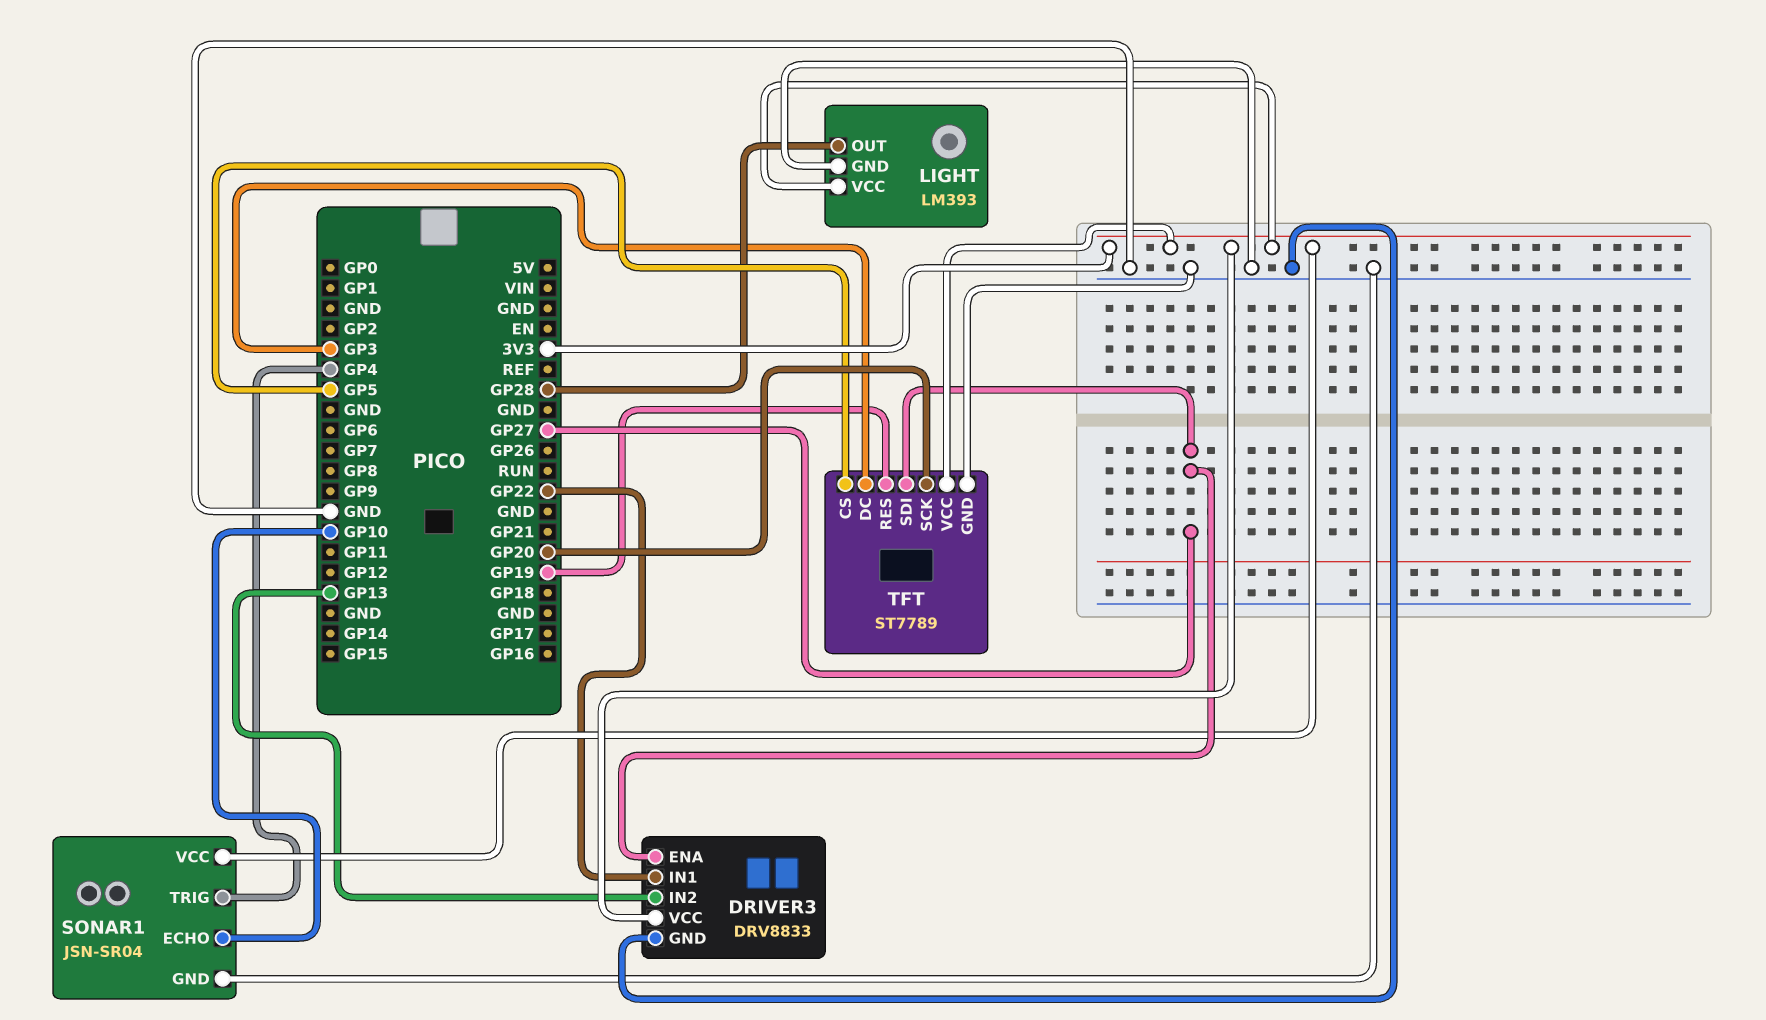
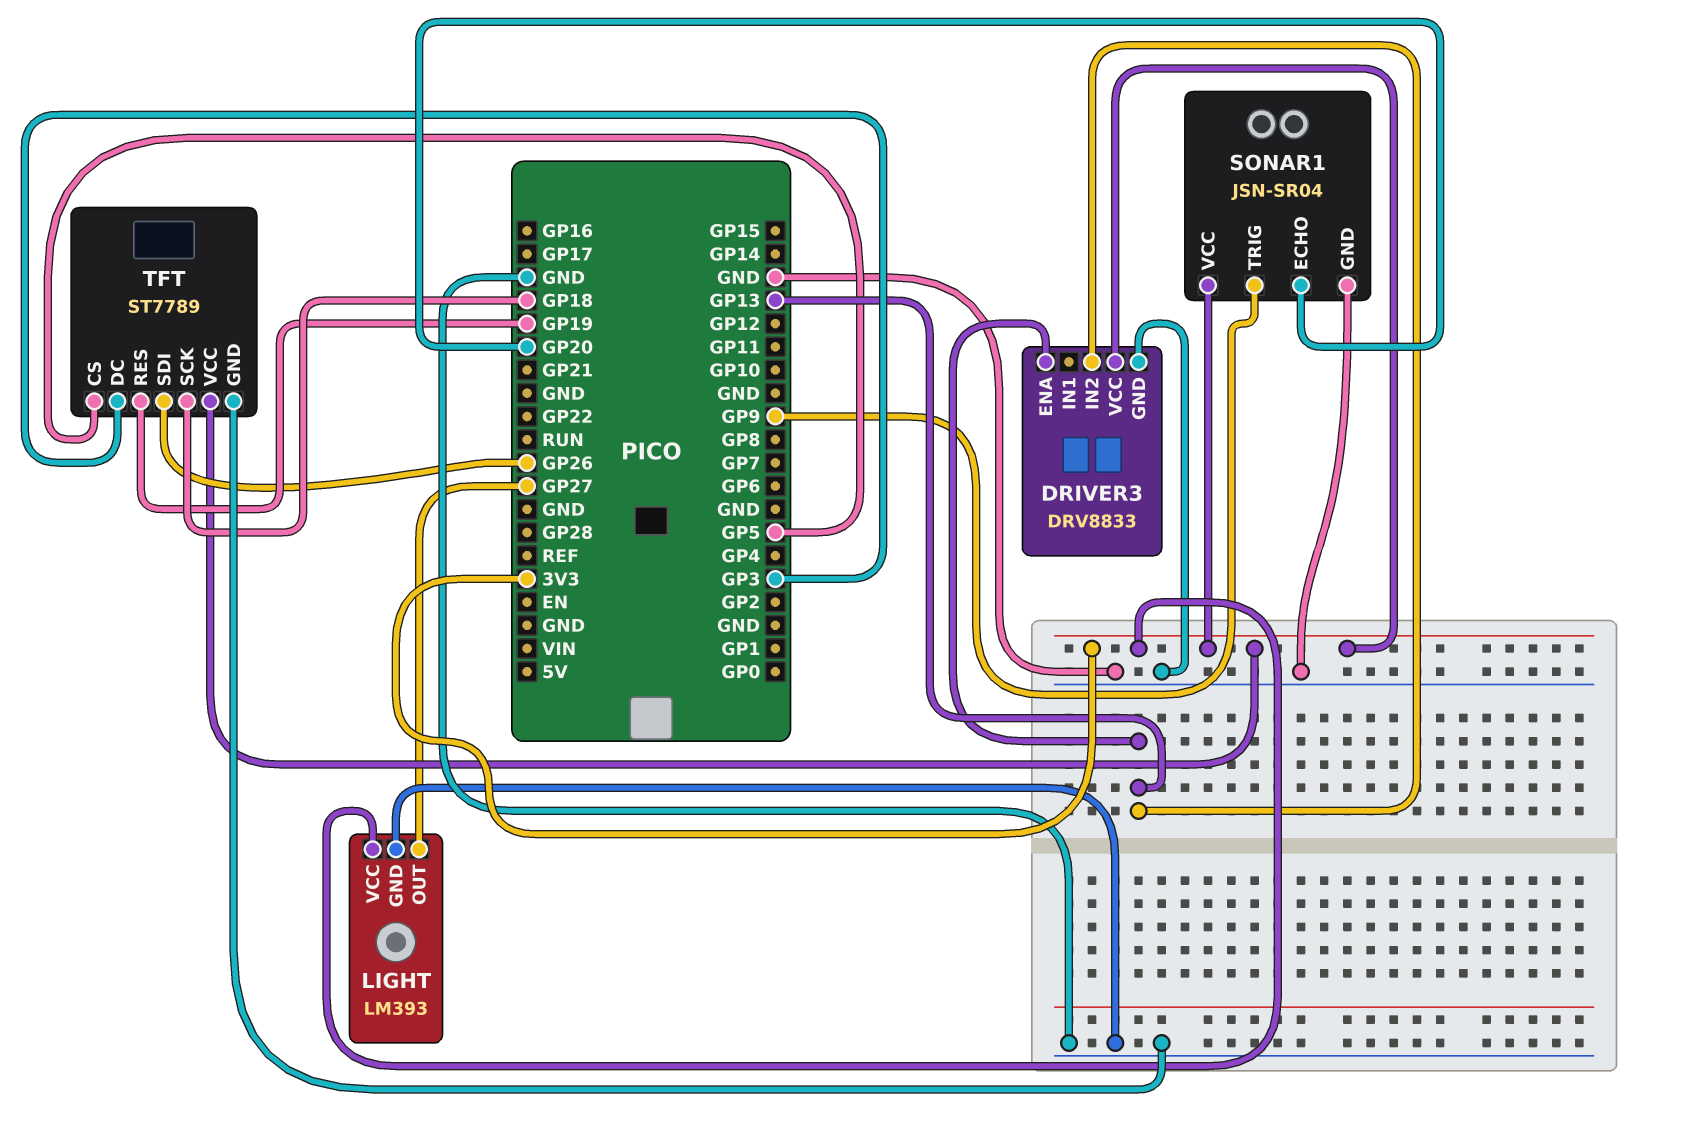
DRIVER3 pin ENA: GP27 -> GP13
DRIVER3 pin IN1: GP22 -> none
LIGHT pin OUT: GP28 -> GP27
SONAR1 pin ECHO: GP10 -> GP20
SONAR1 pin TRIG: GP4 -> GP9
TFT pin SCK: GP20 -> GP18
TFT pin SDI: GP27 -> GP26

